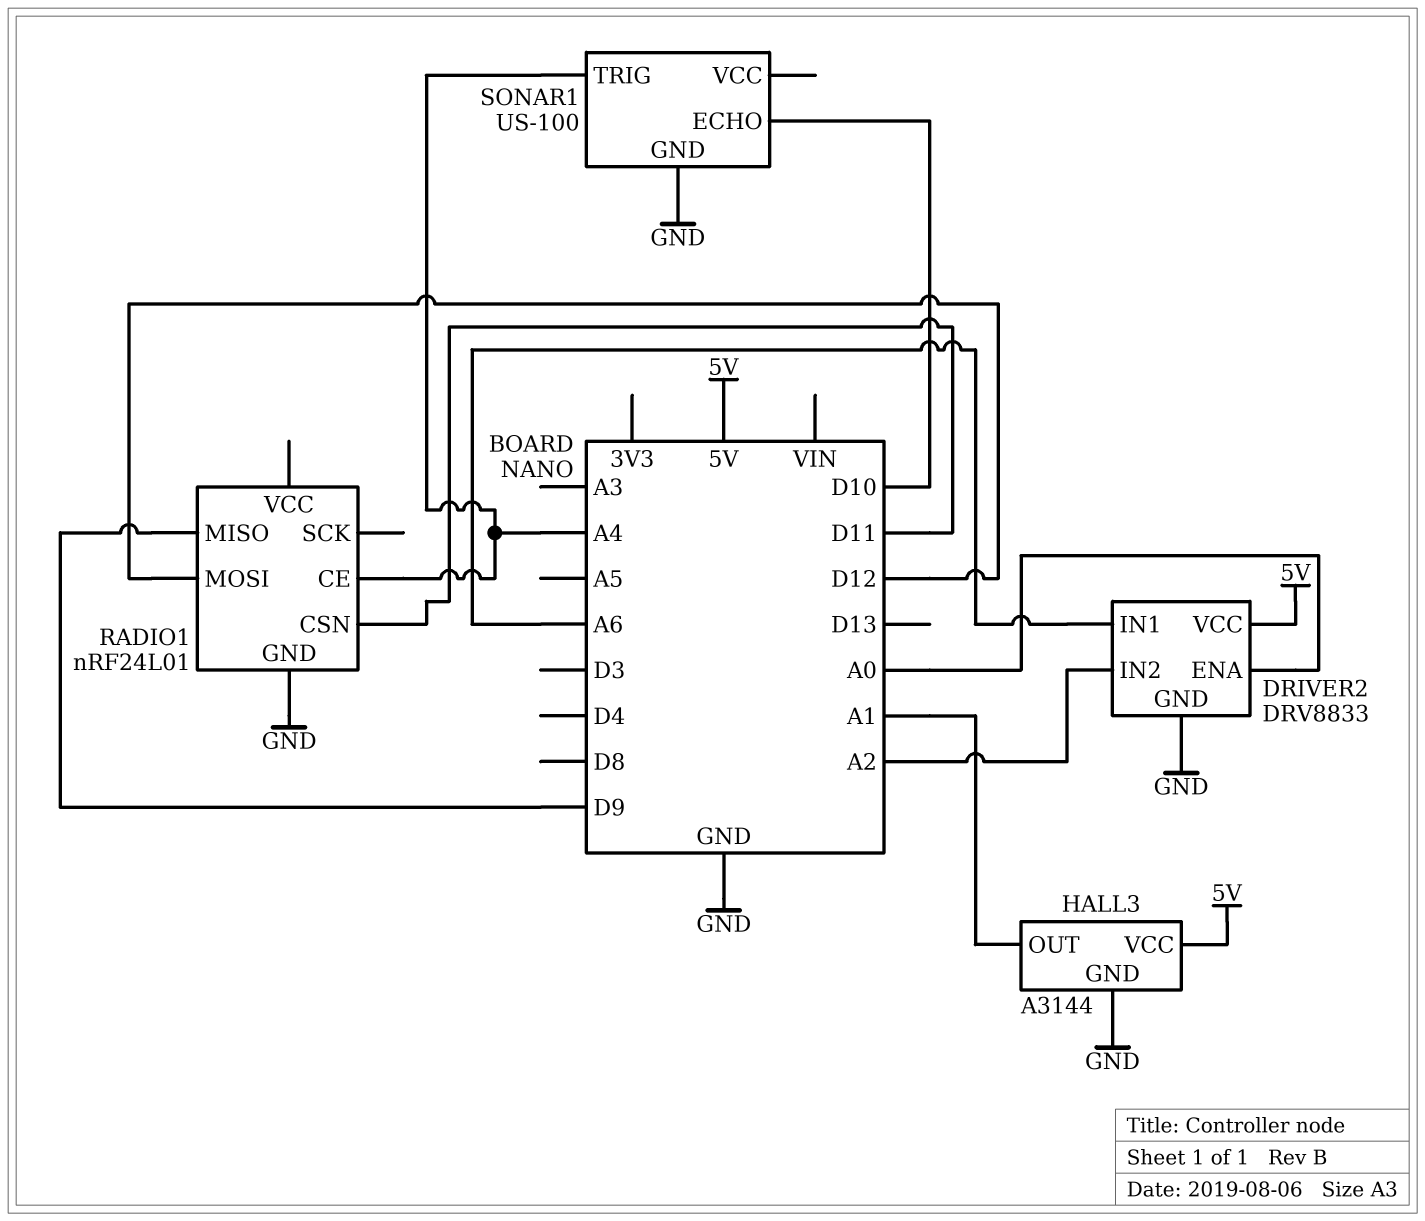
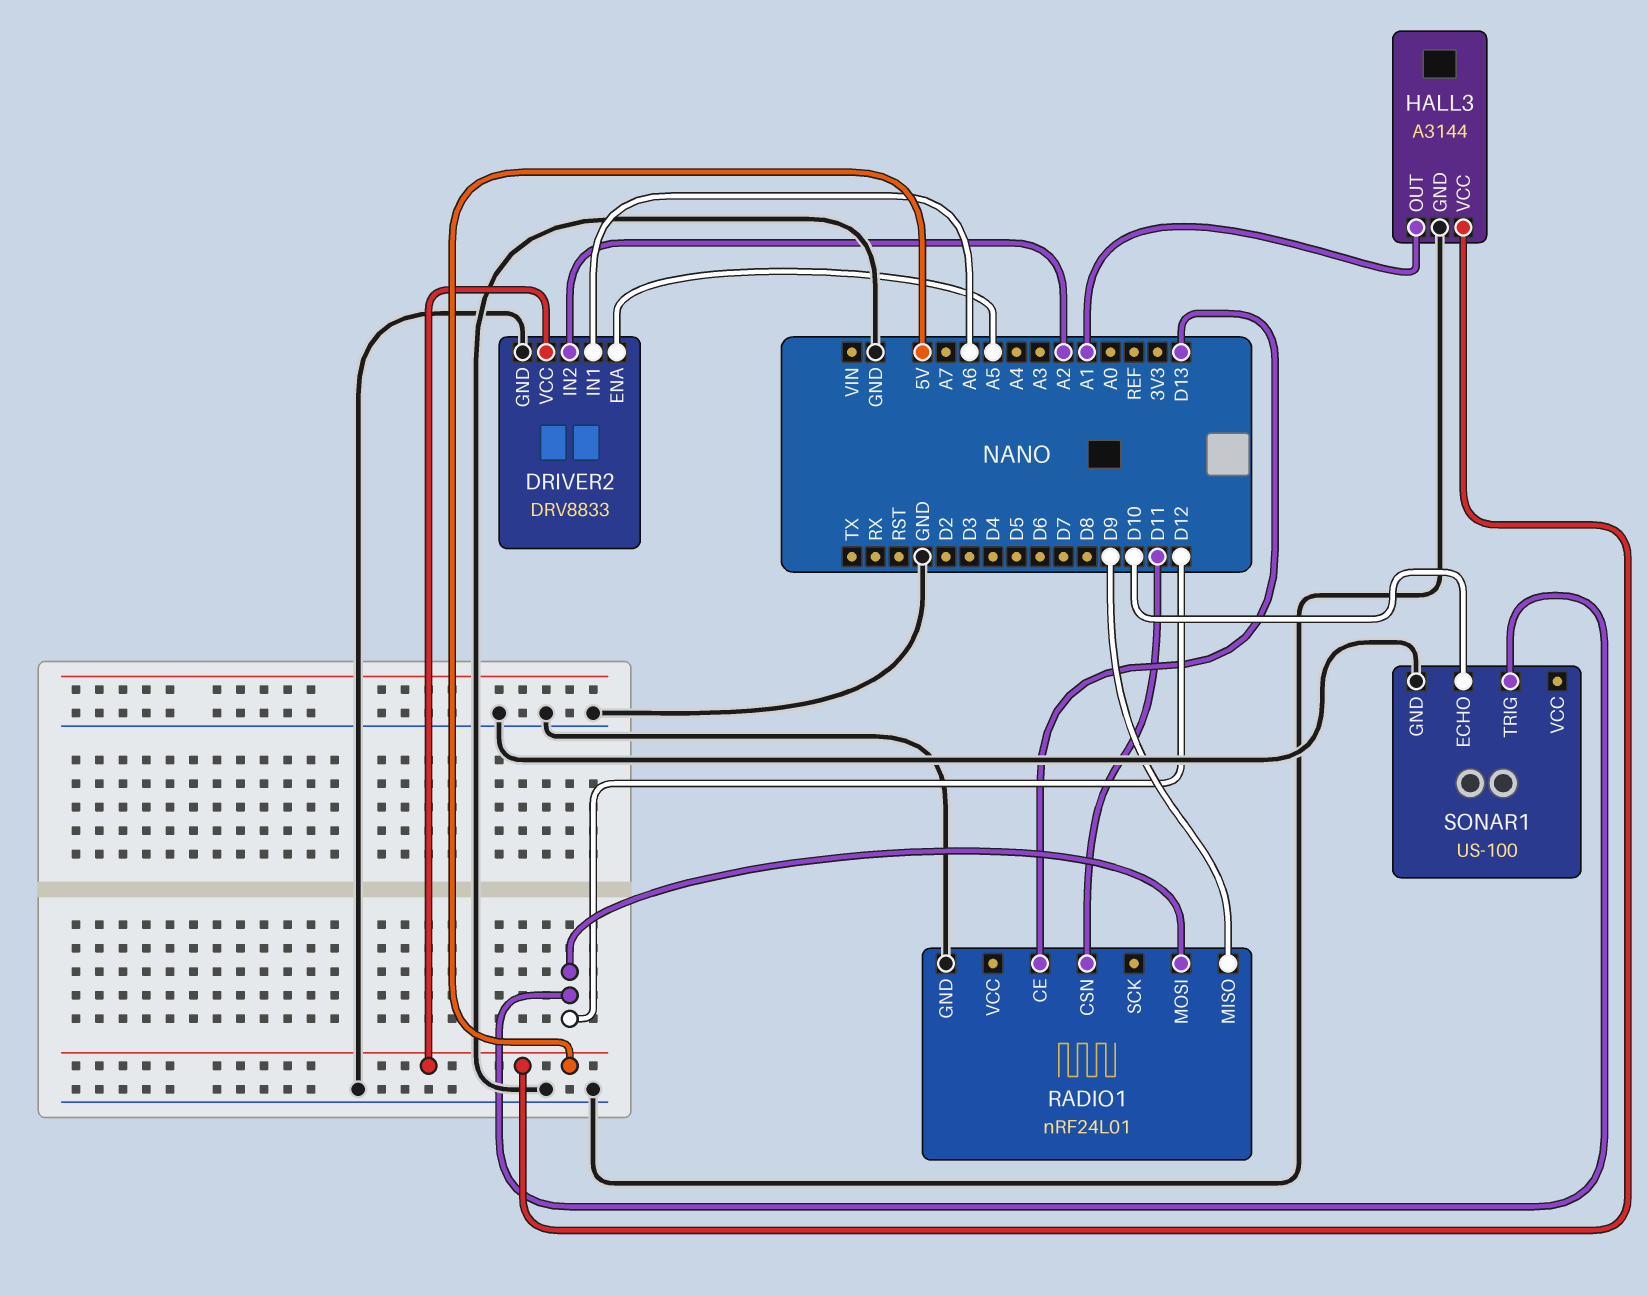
DRIVER2 pin ENA: A0 -> A5
RADIO1 pin CE: A4 -> D13
SONAR1 pin TRIG: A4 -> D12

